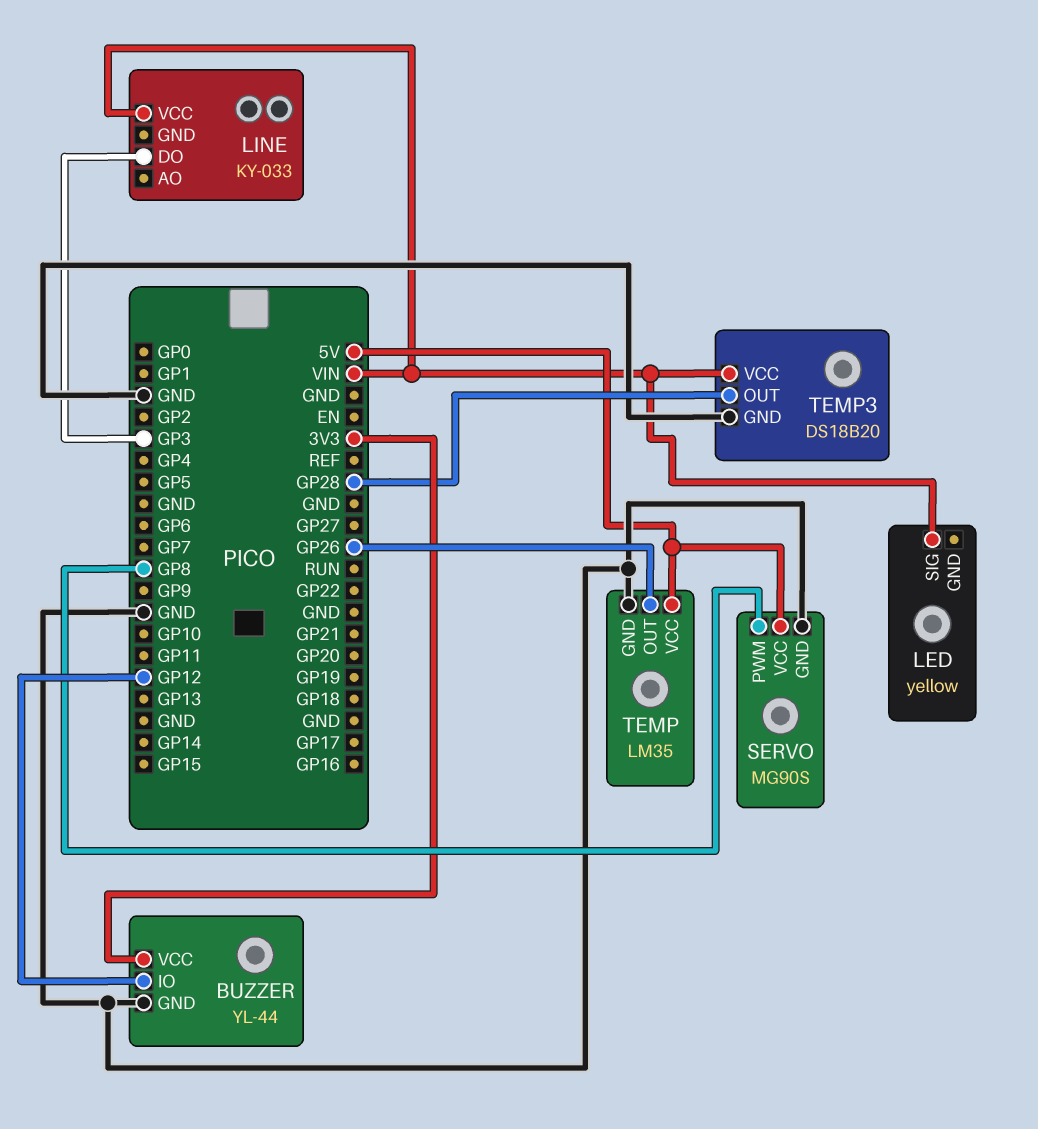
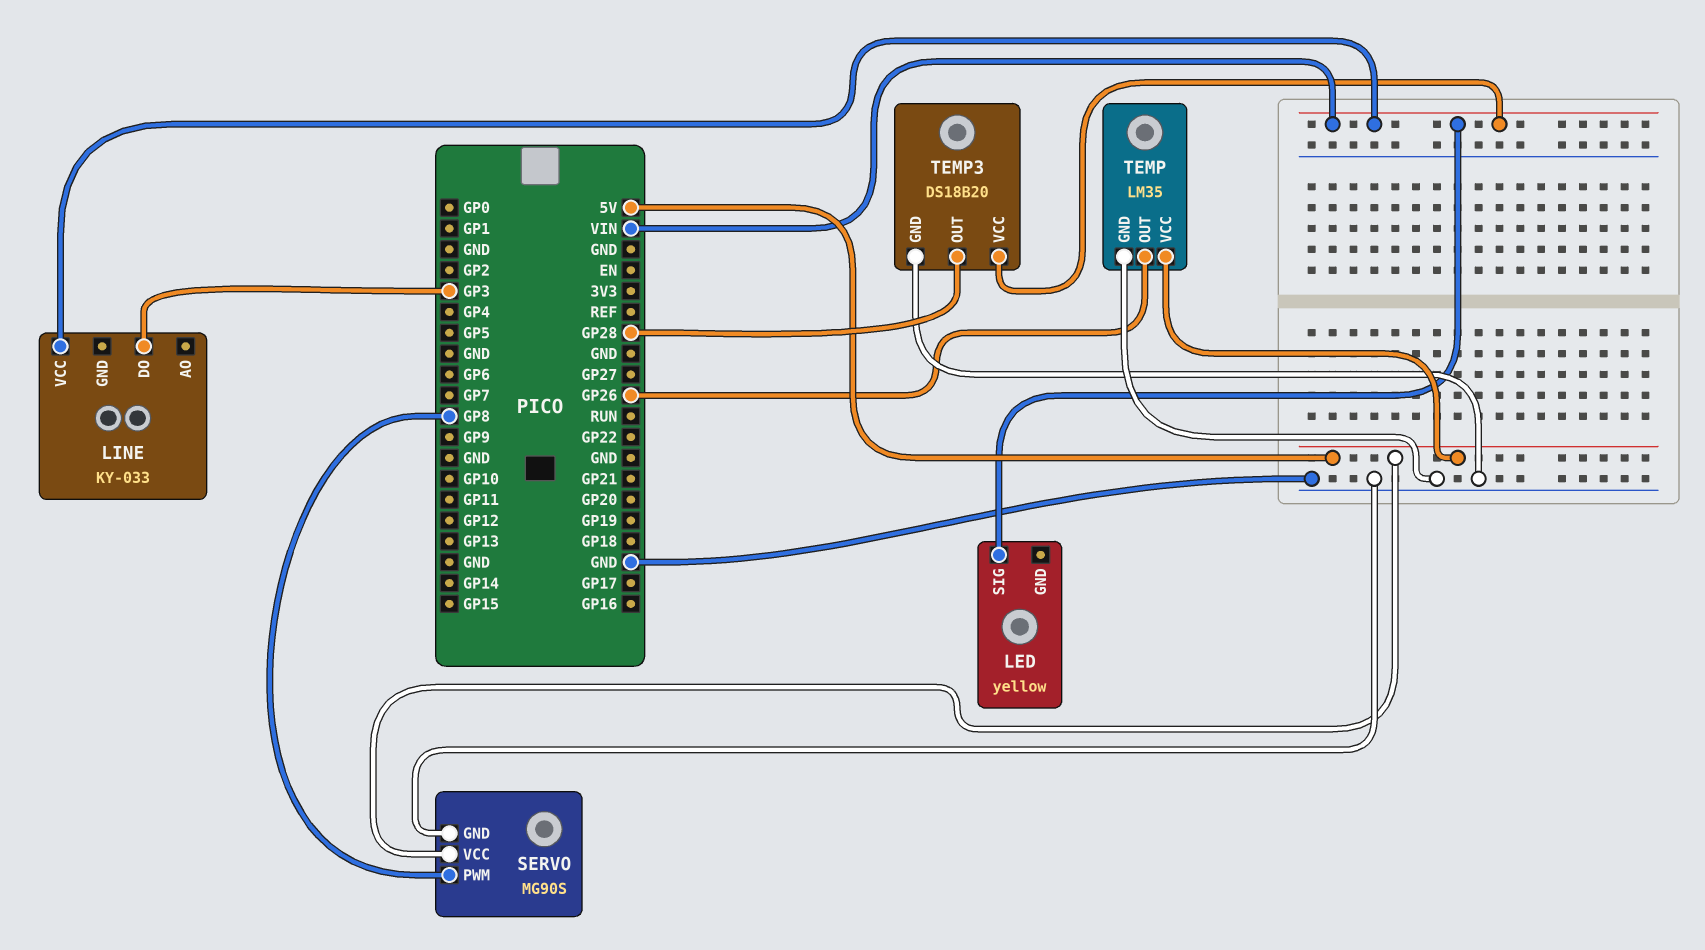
BUZZER: YL-44 -> none
BUZZER pin GND: GND -> none
BUZZER pin IO: GP12 -> none
BUZZER pin VCC: 3V3 -> none

